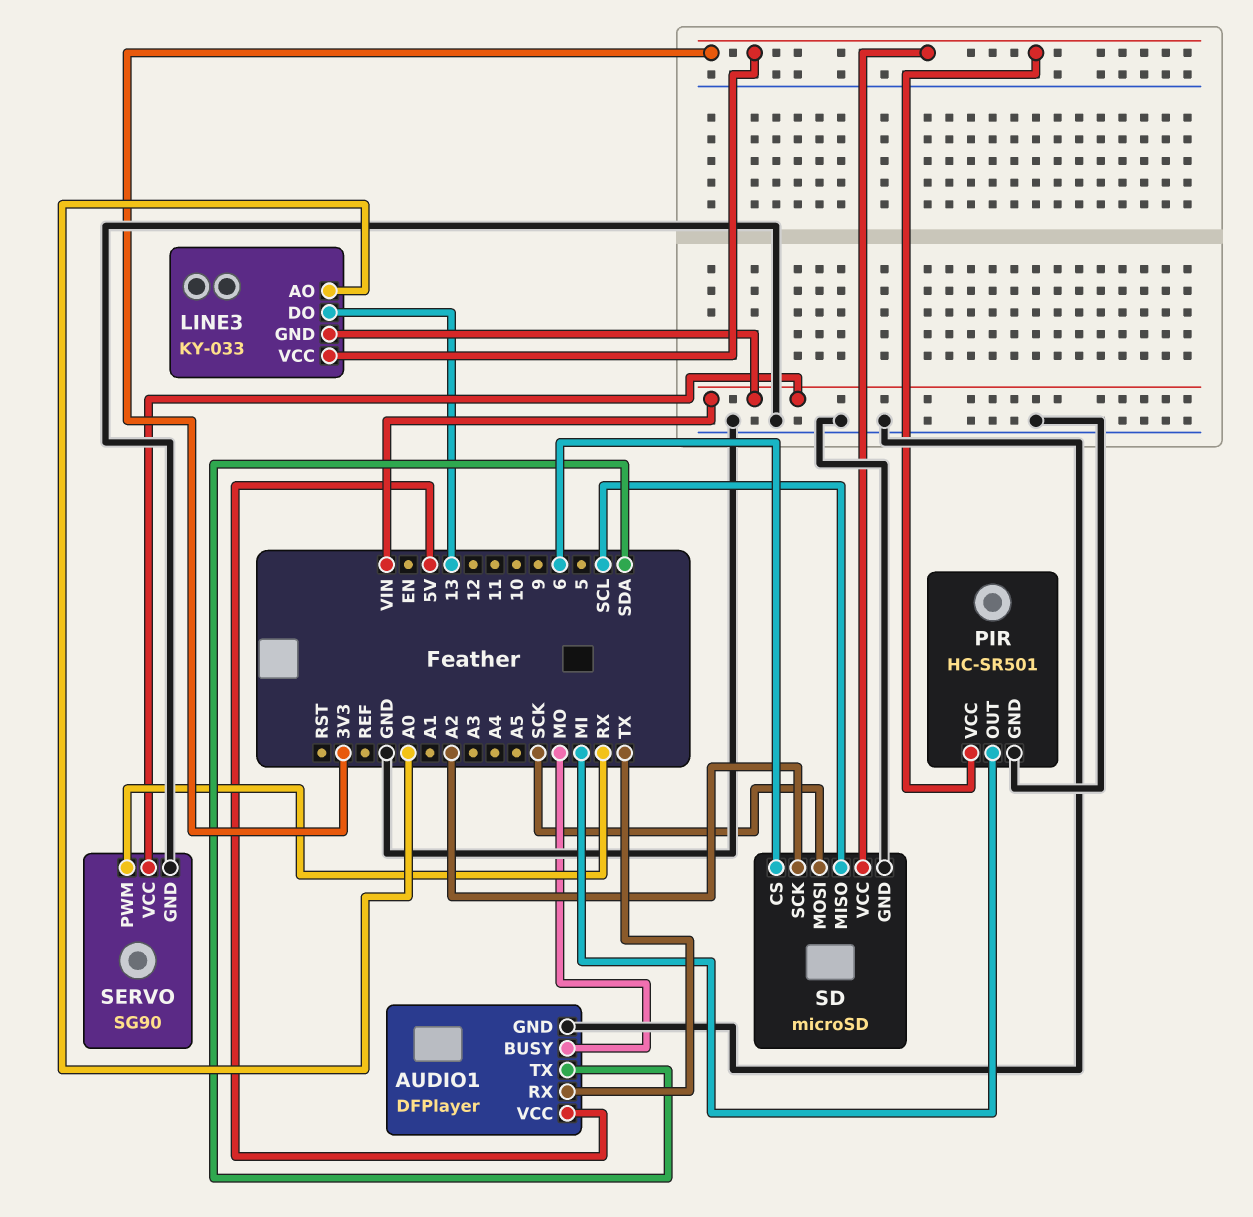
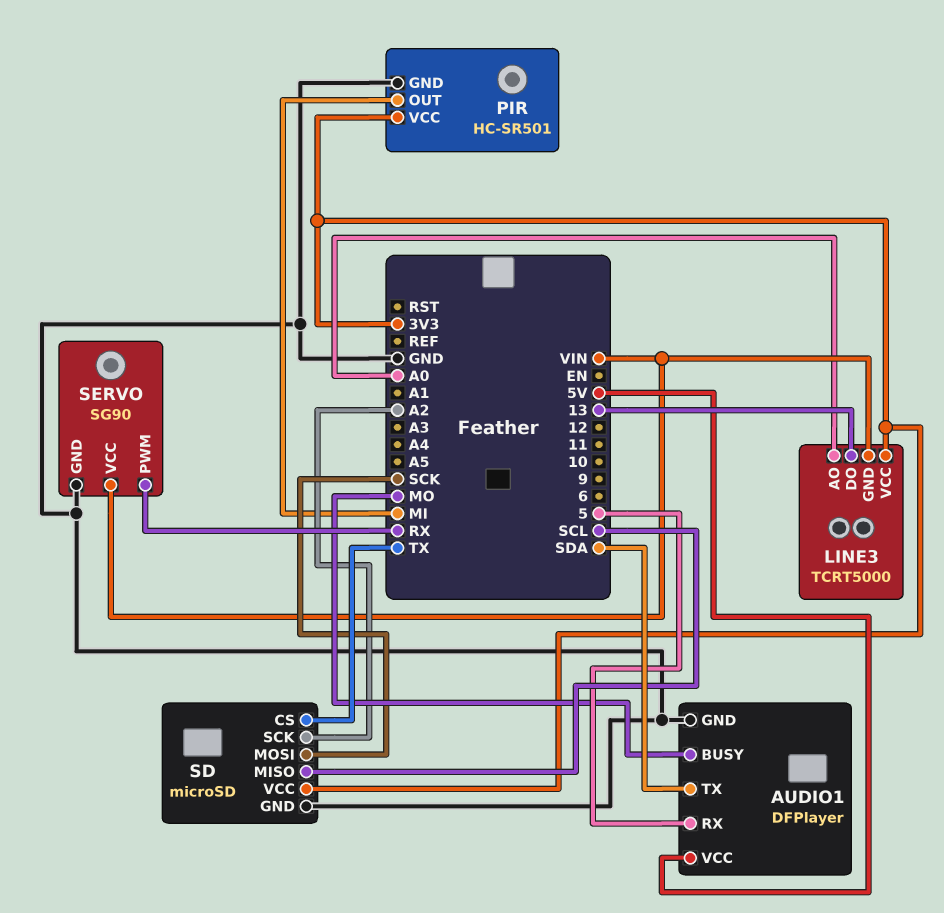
AUDIO1 pin RX: TX -> 5
LINE3: KY-033 -> TCRT5000
SD pin CS: 6 -> TX

